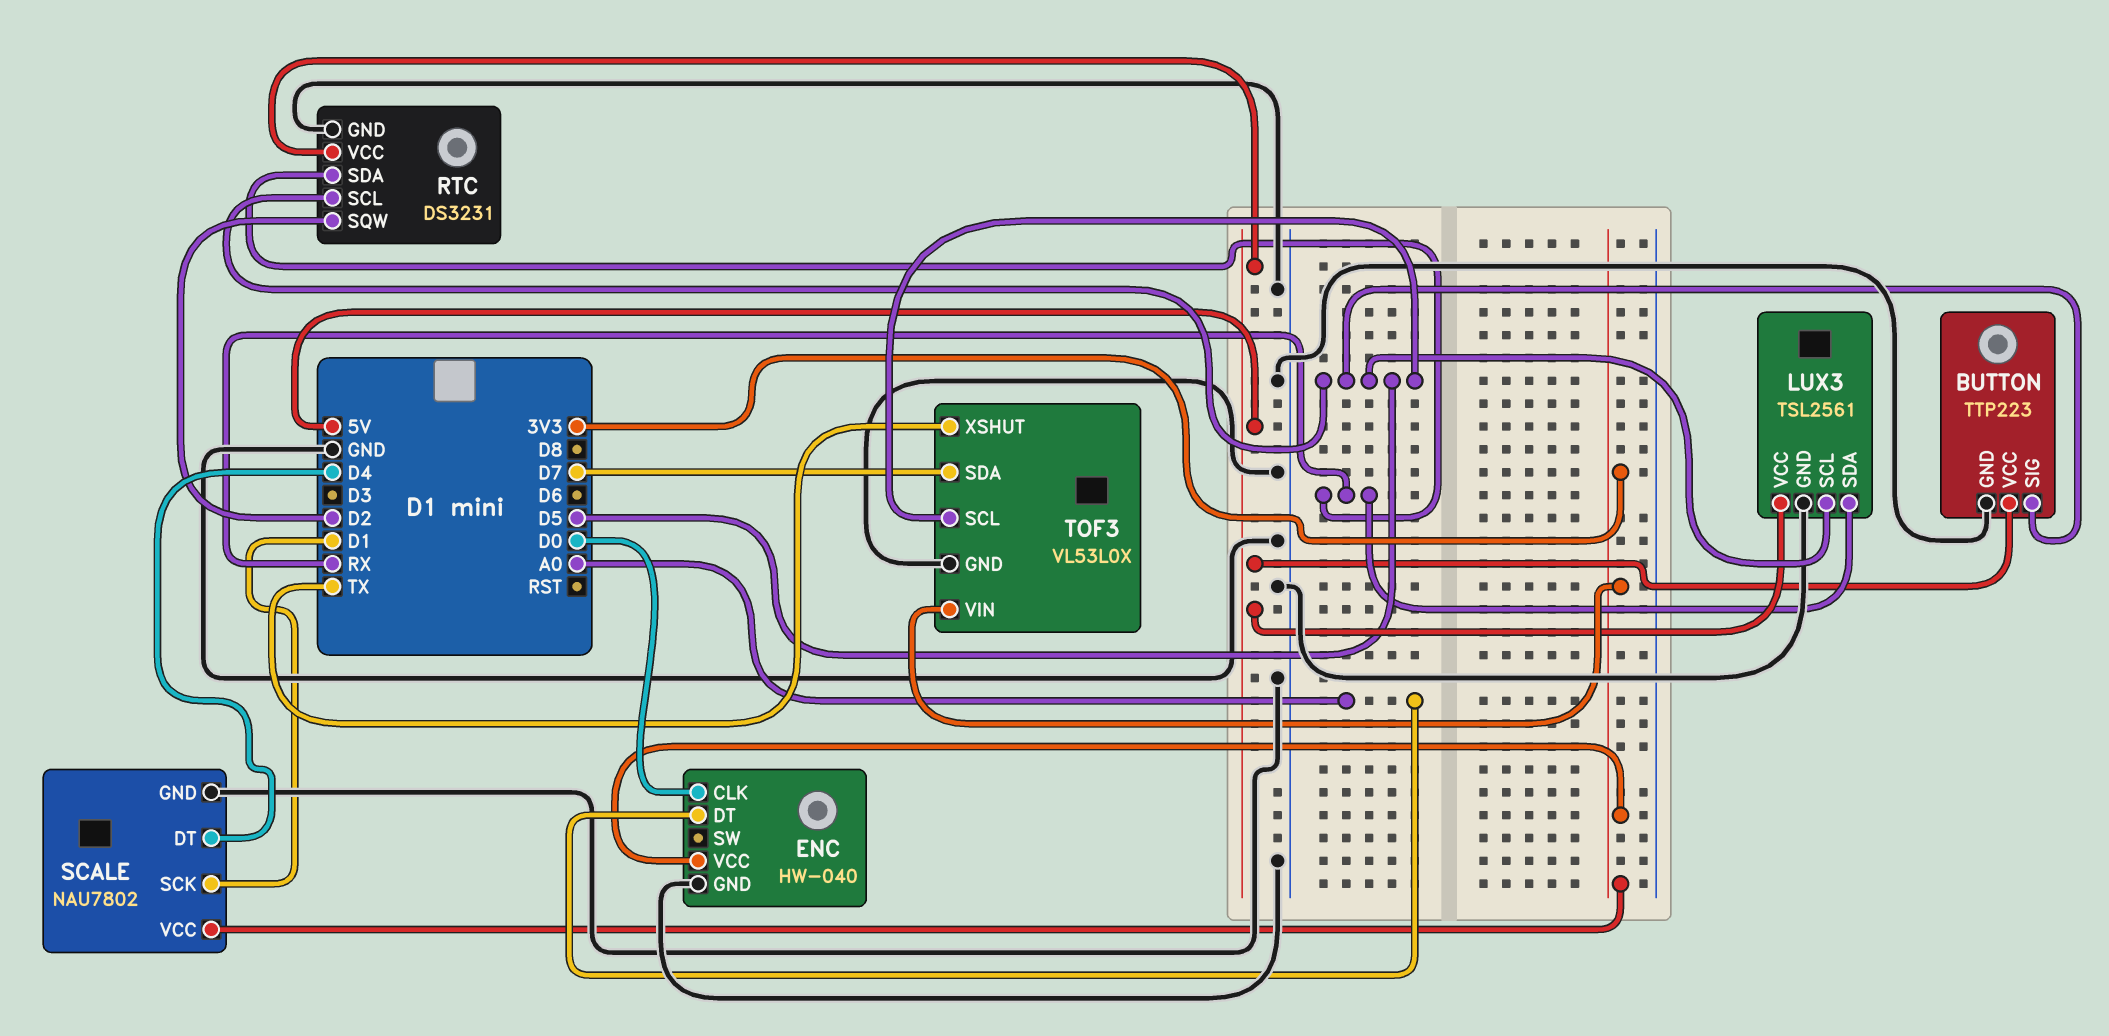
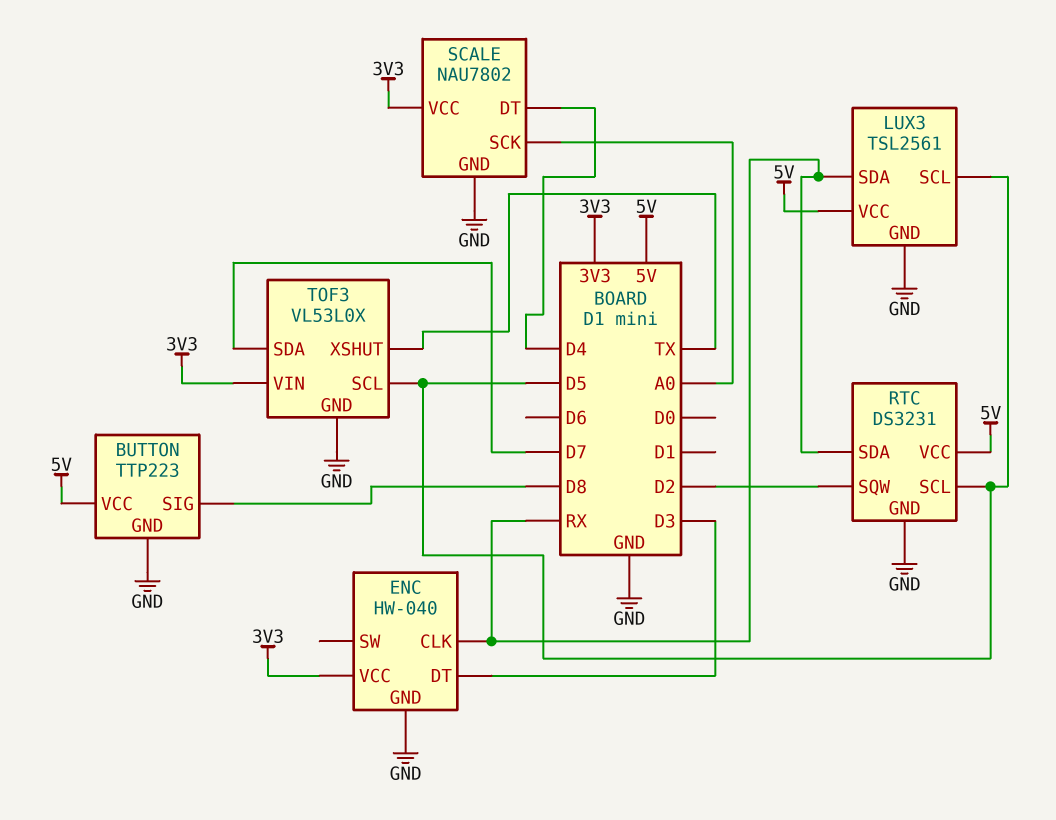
BUTTON pin SIG: D5 -> D8
ENC pin CLK: D0 -> RX
ENC pin DT: A0 -> D3
SCALE pin SCK: D1 -> A0

